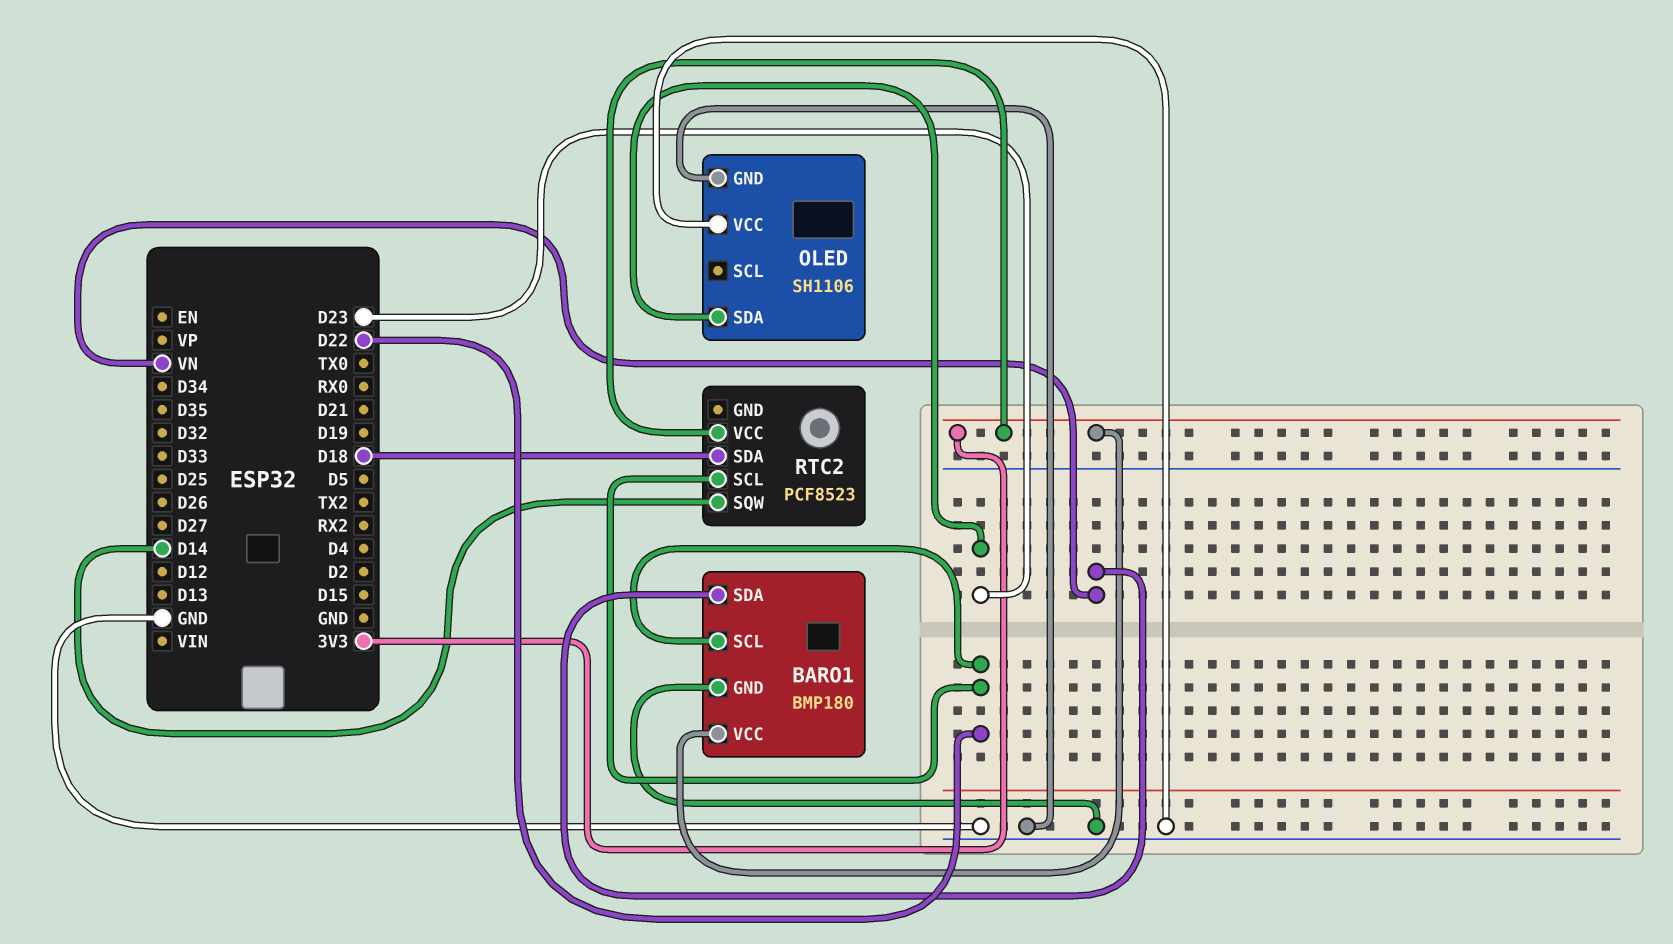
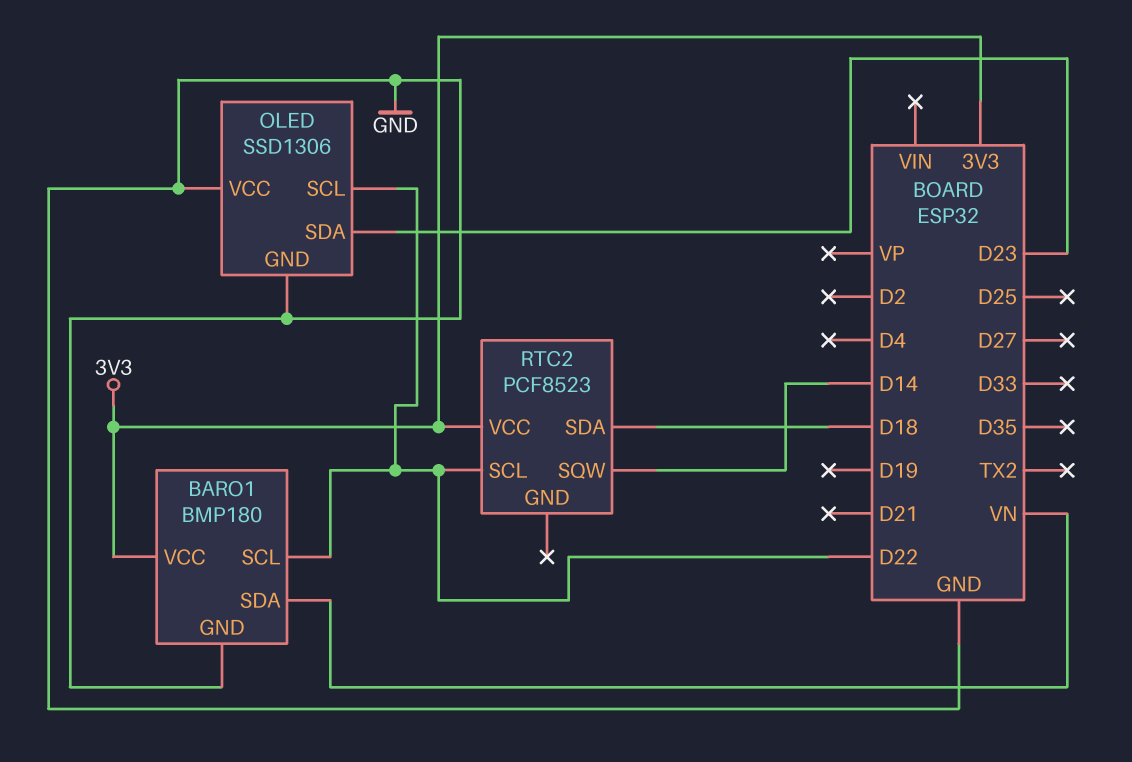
OLED: SH1106 -> SSD1306
OLED pin SCL: none -> D22

